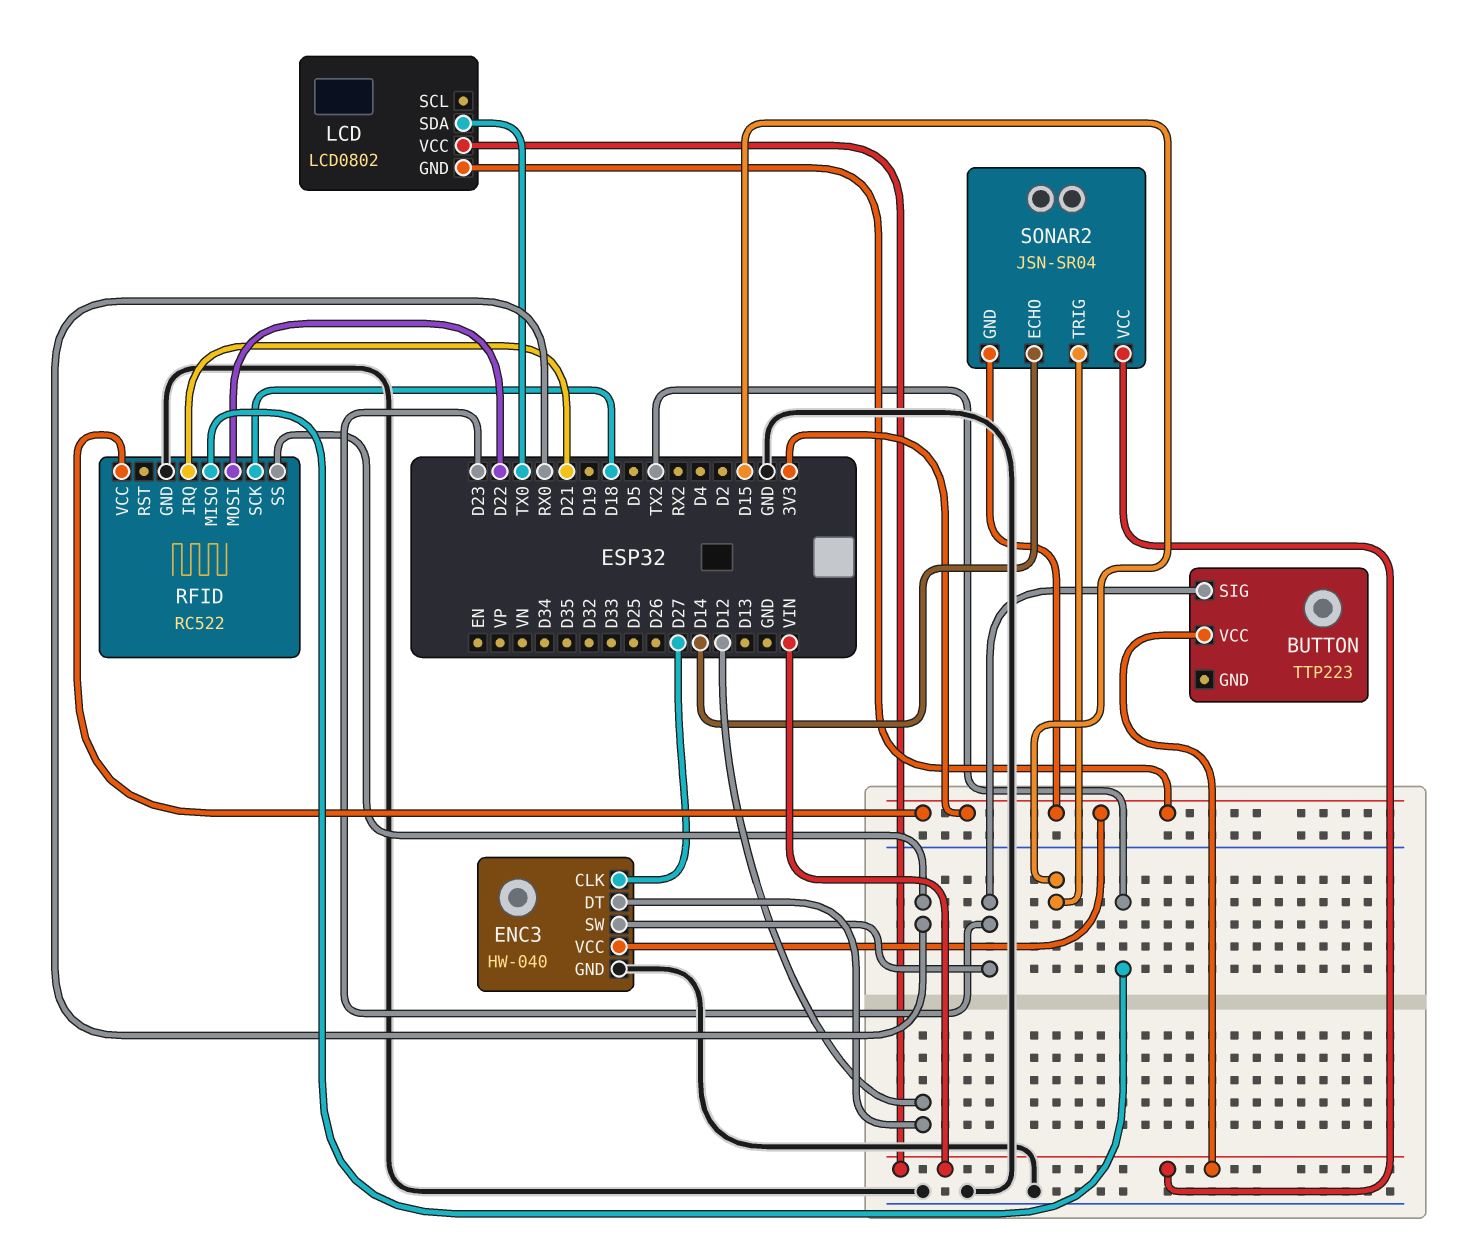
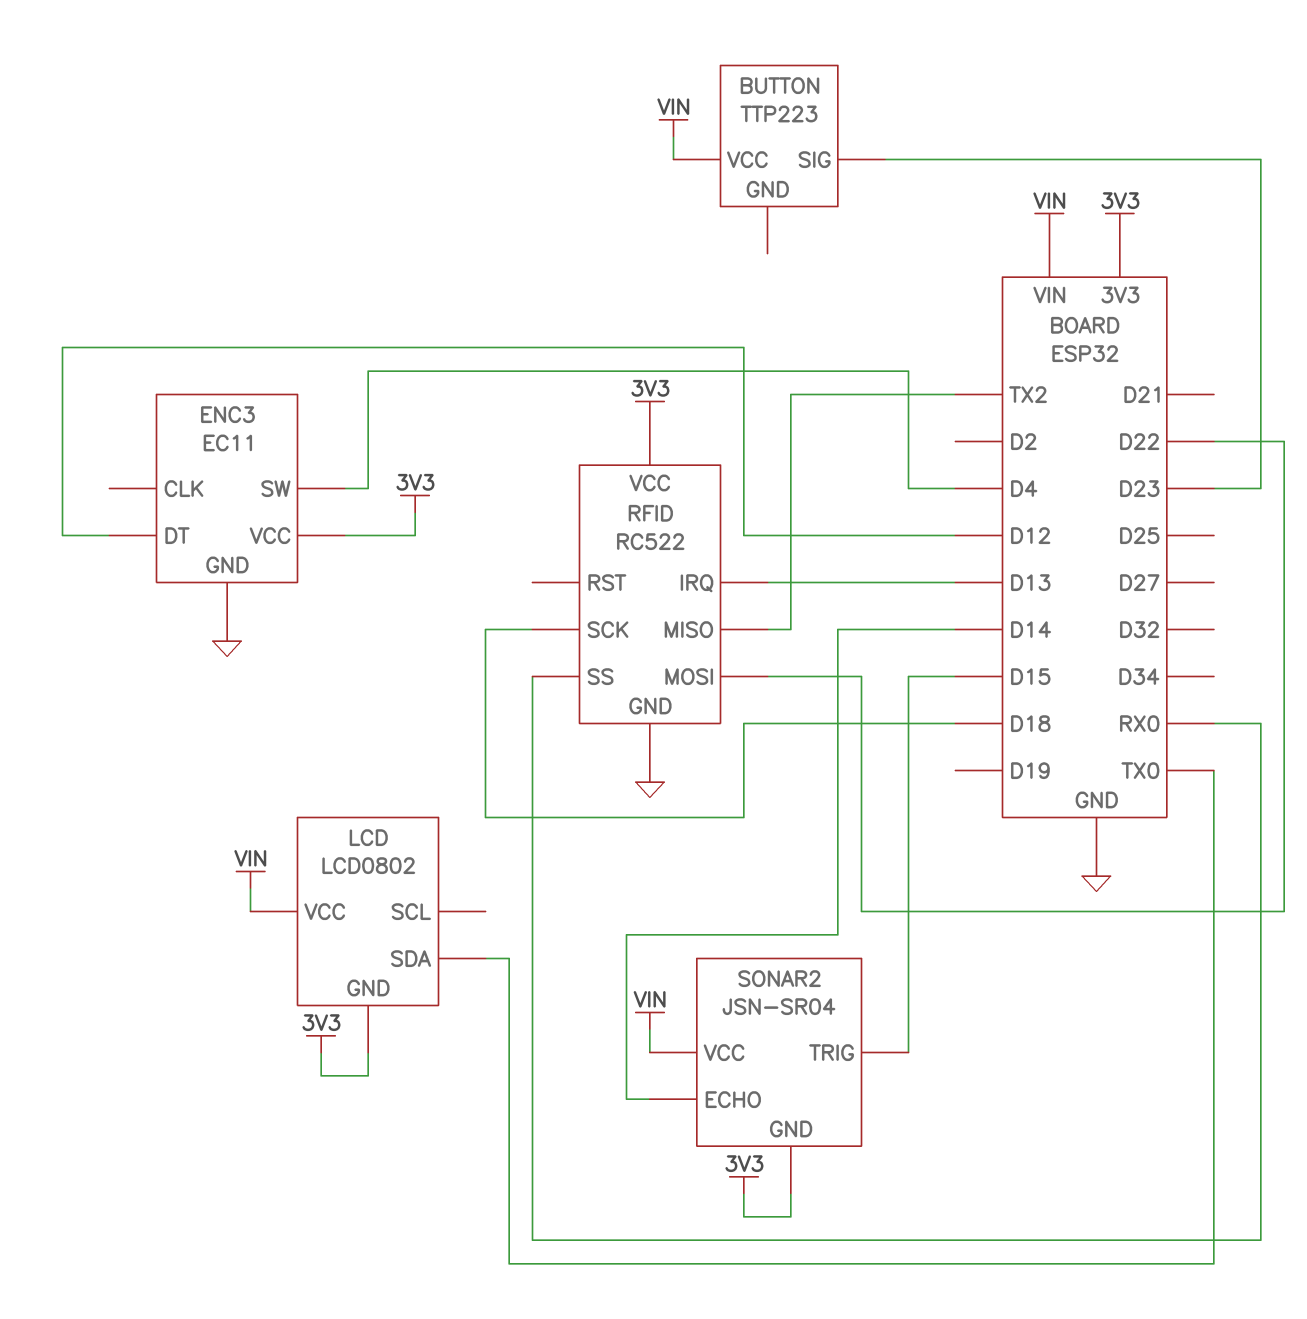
ENC3: HW-040 -> EC11
ENC3 pin CLK: D27 -> none
ENC3 pin SW: D23 -> D4
RFID pin IRQ: D21 -> D13

